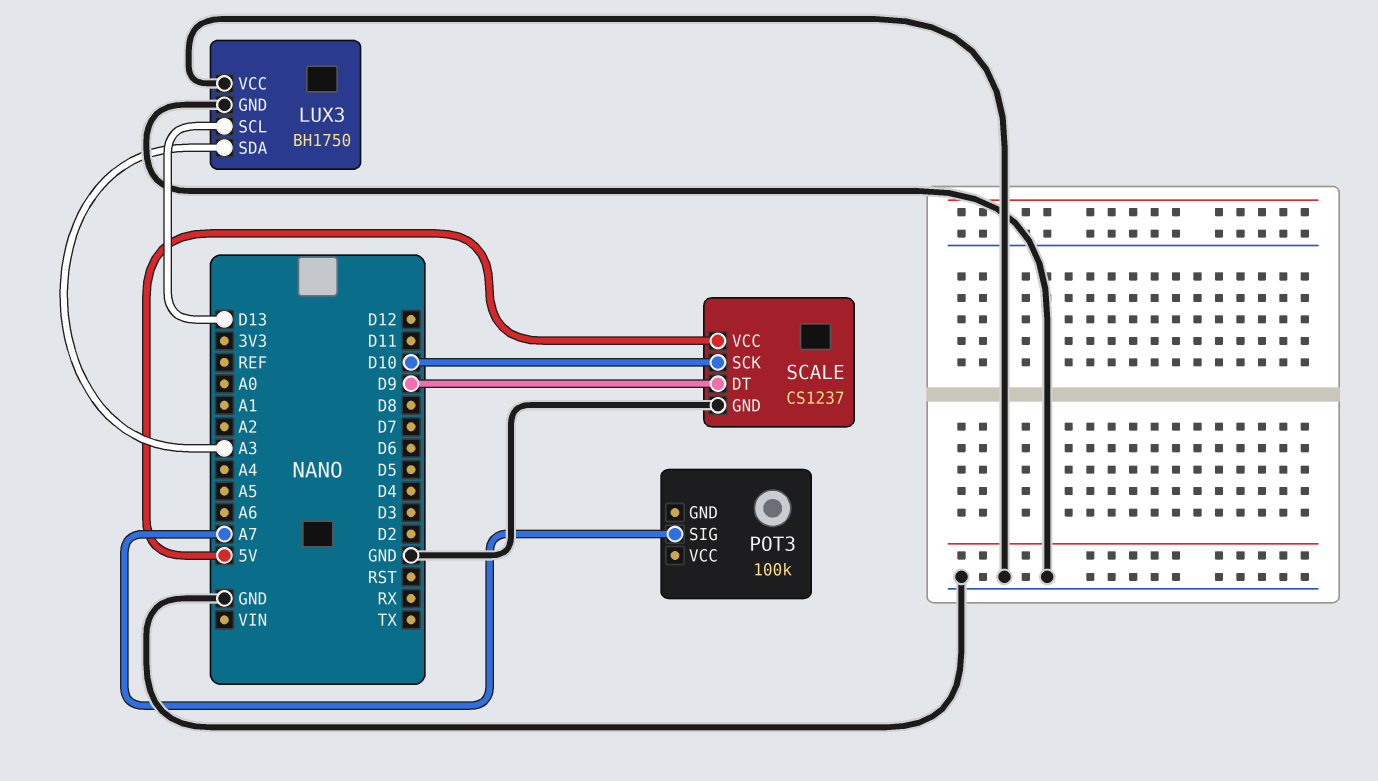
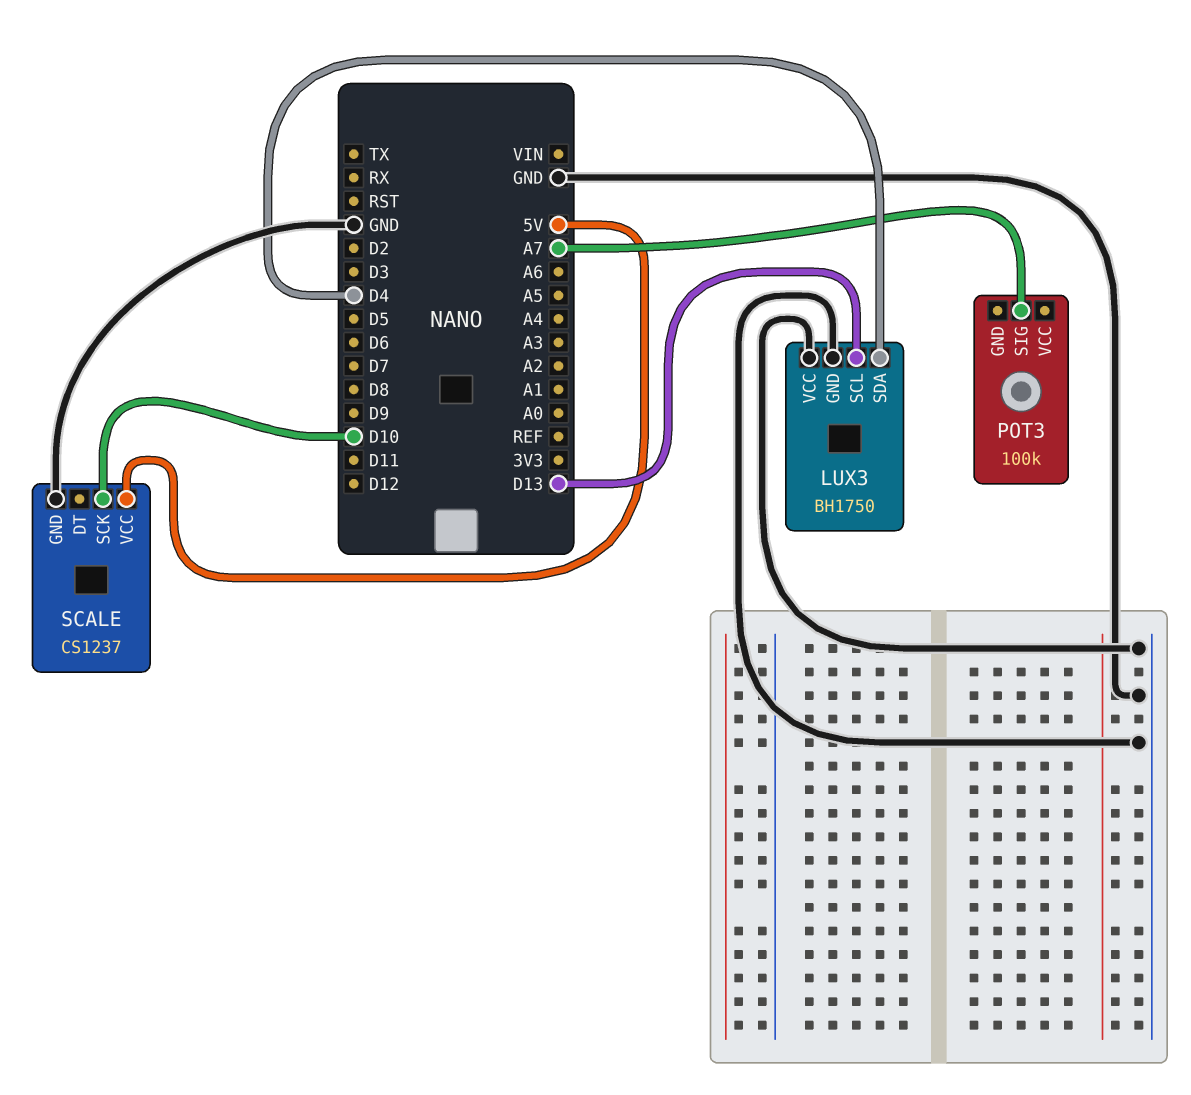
LUX3 pin SDA: A3 -> D4
SCALE pin DT: D9 -> none

